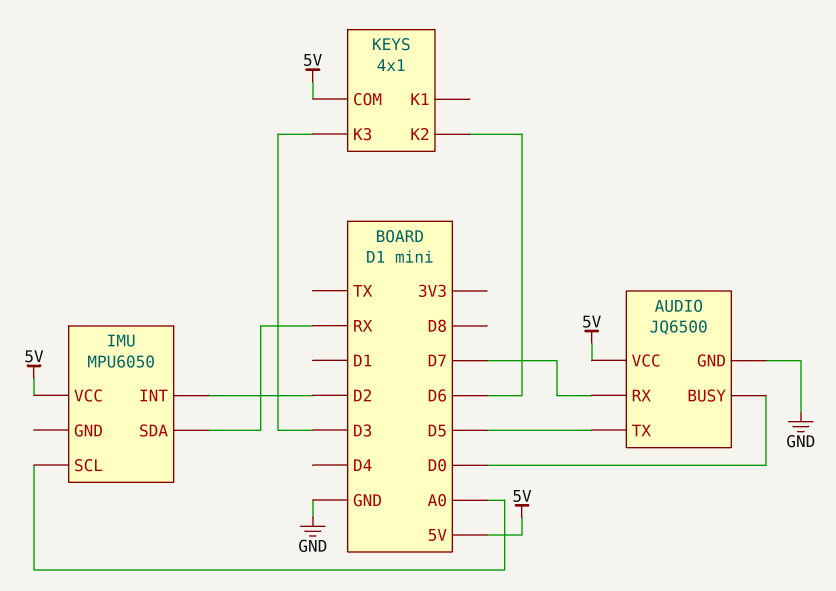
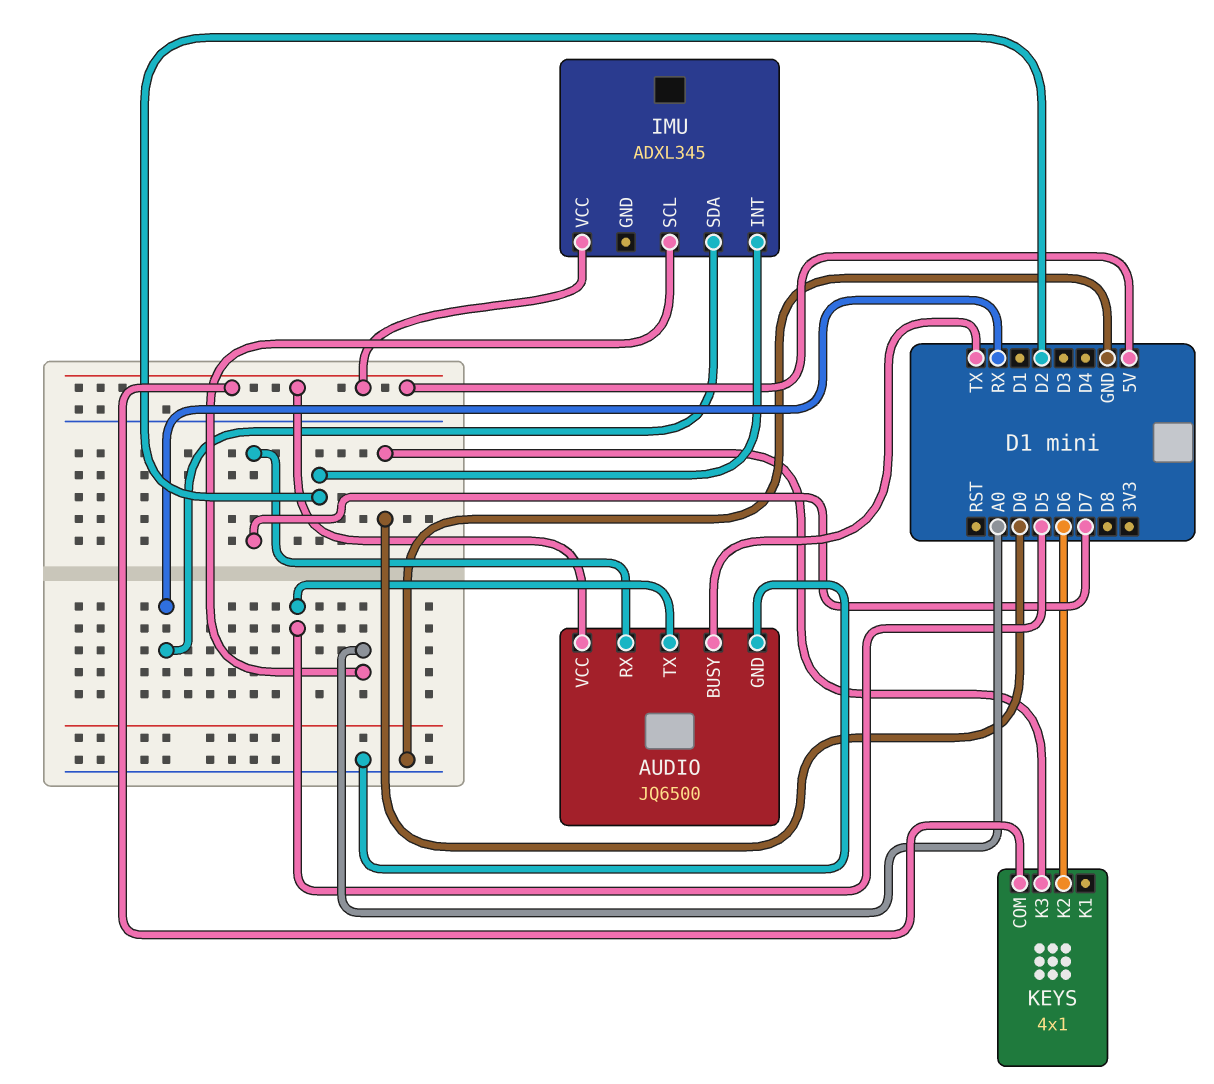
AUDIO pin BUSY: D0 -> TX
IMU: MPU6050 -> ADXL345
KEYS pin K3: D3 -> D0

